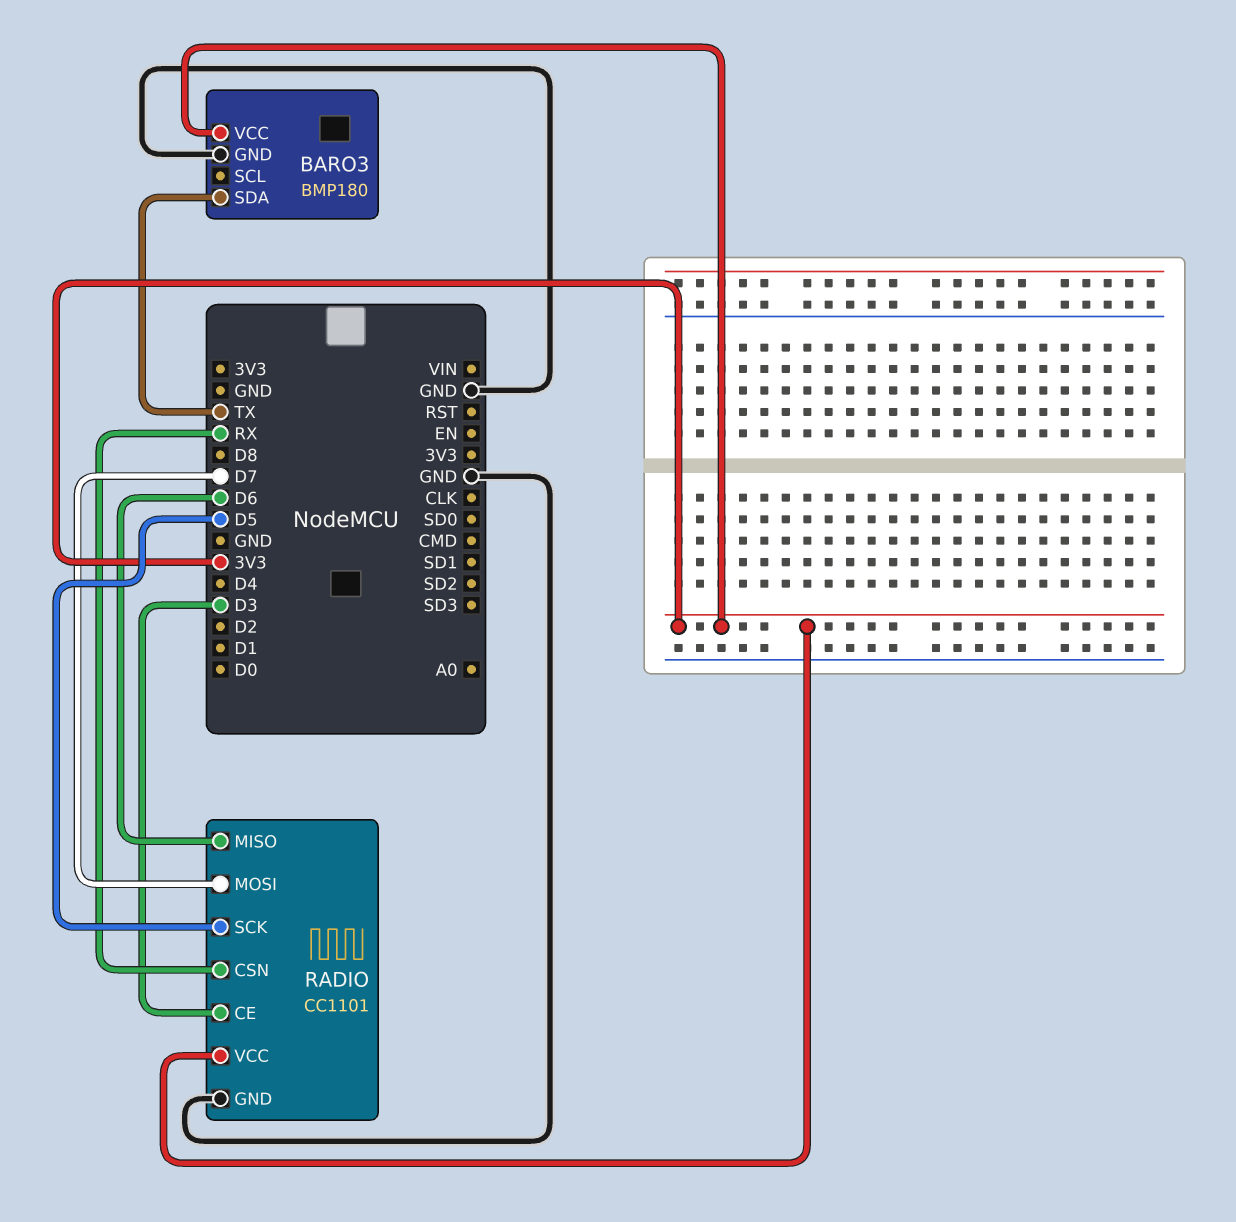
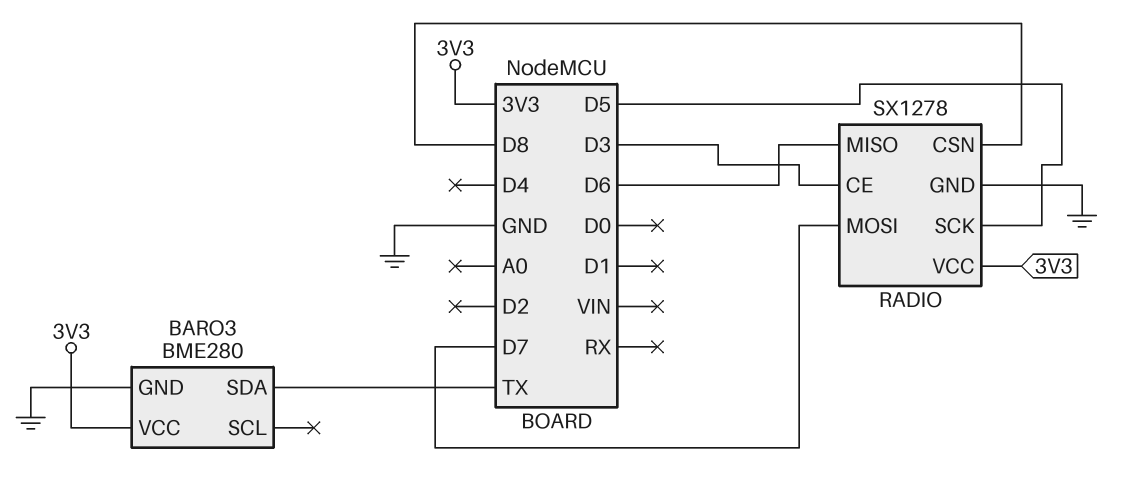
BARO3: BMP180 -> BME280
RADIO: CC1101 -> SX1278
RADIO pin CSN: RX -> D8

